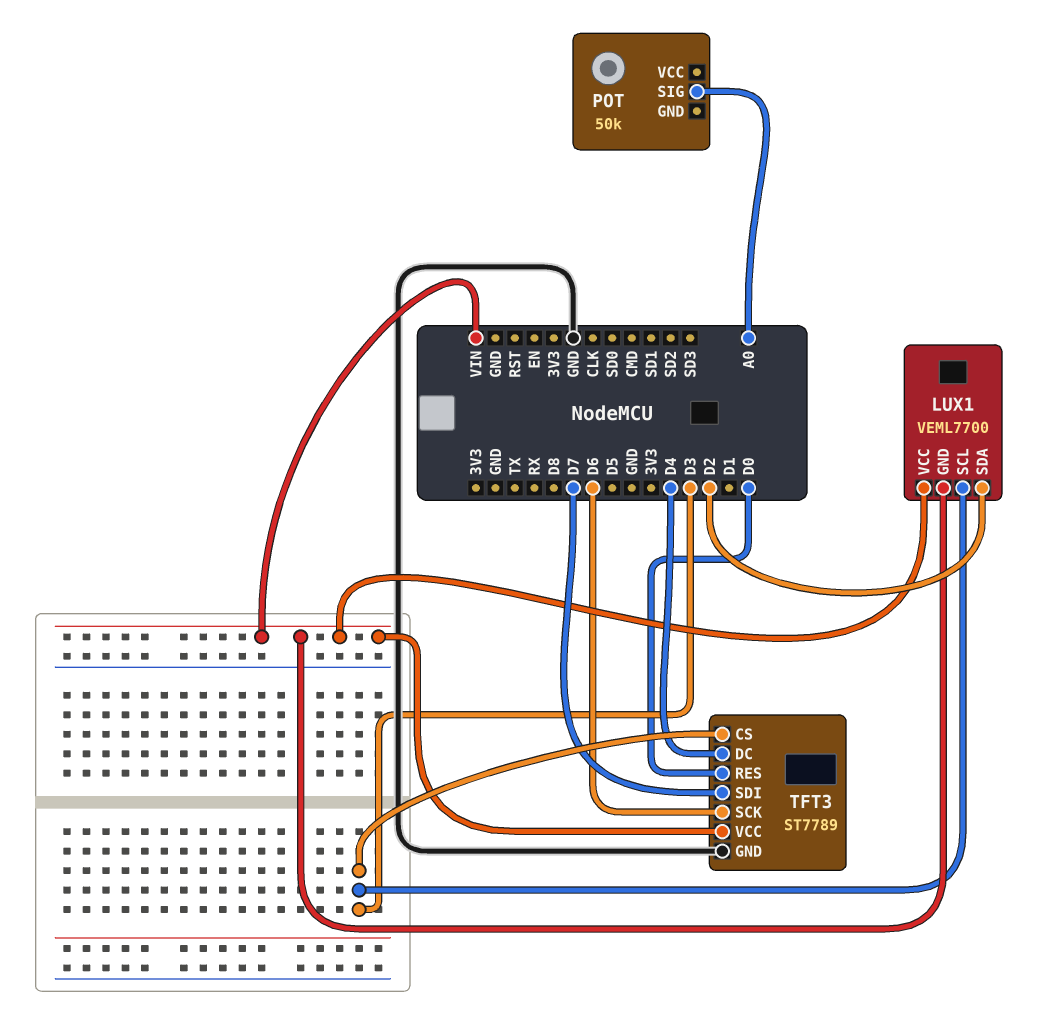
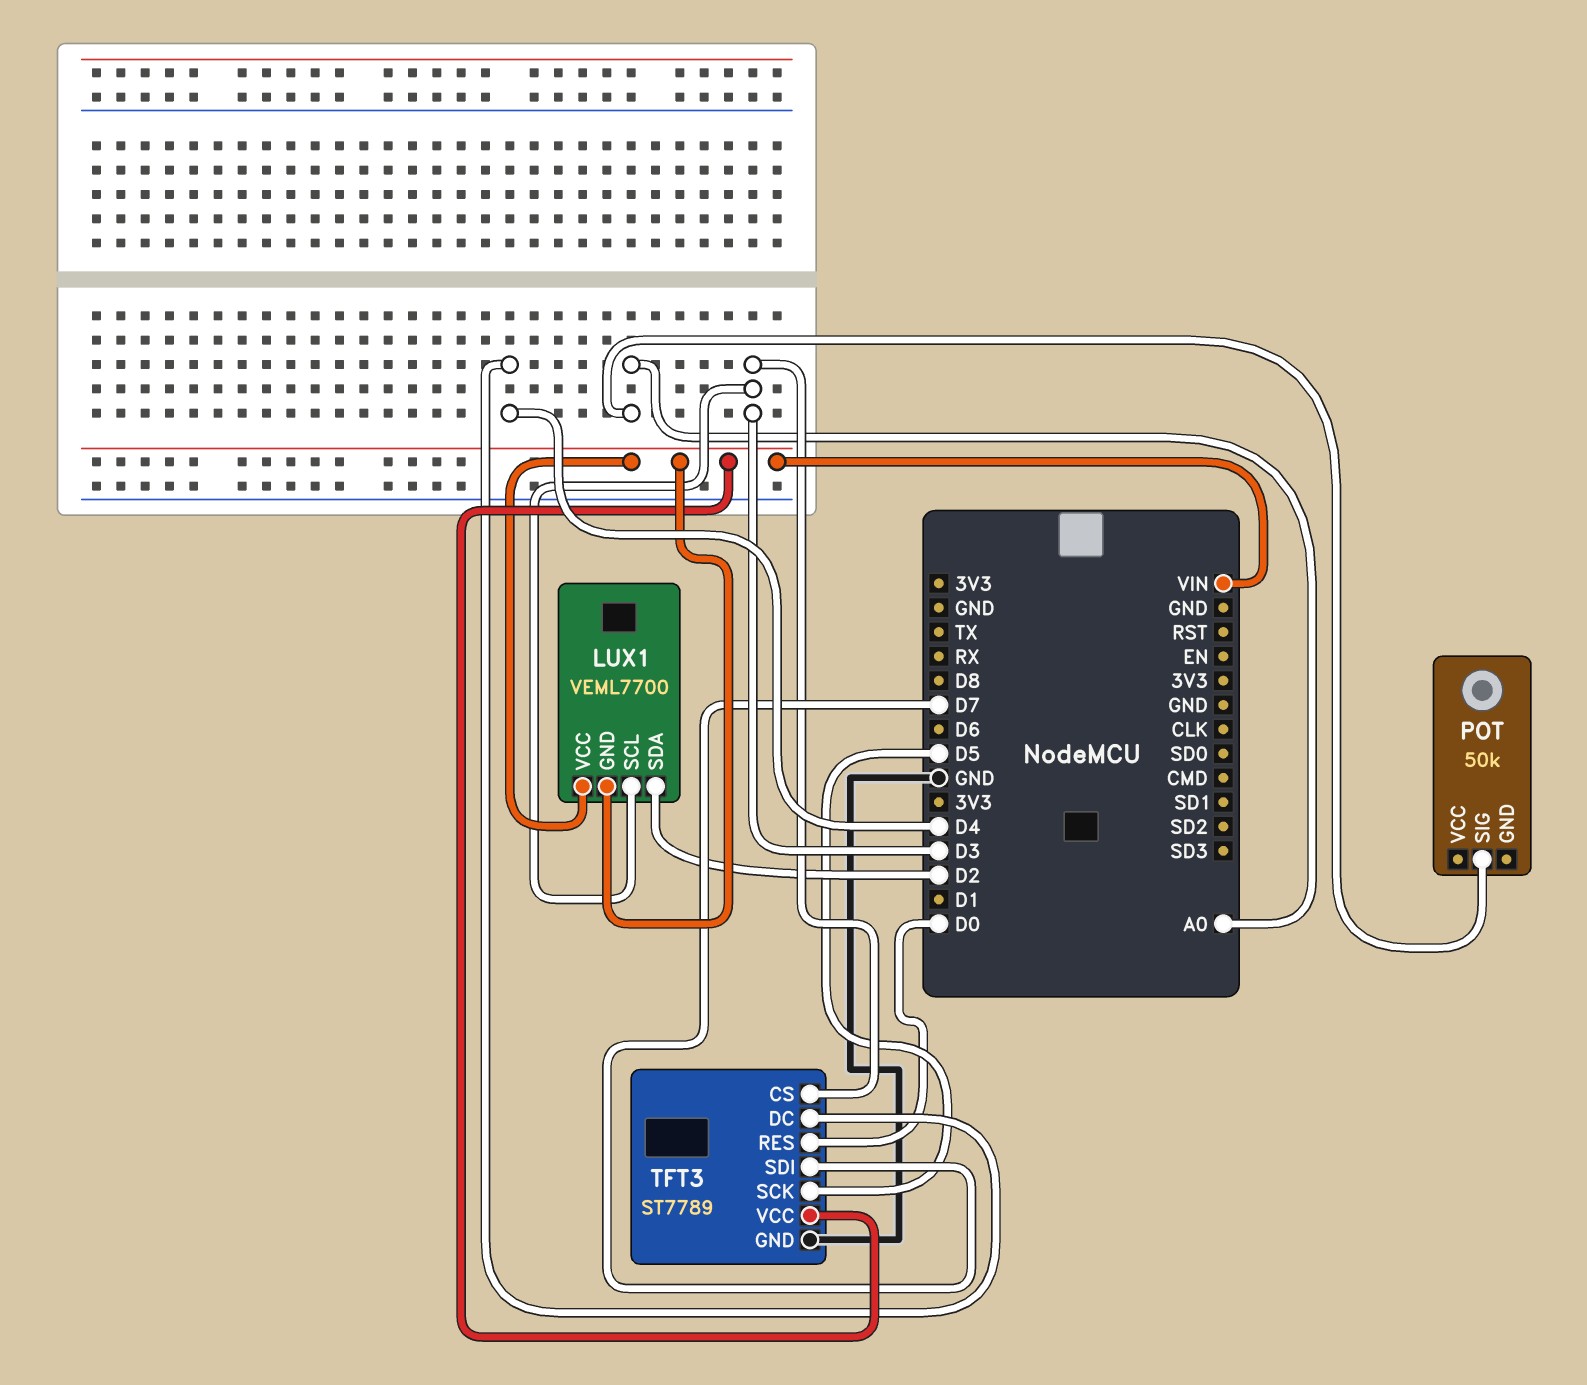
TFT3 pin SCK: D6 -> D5

